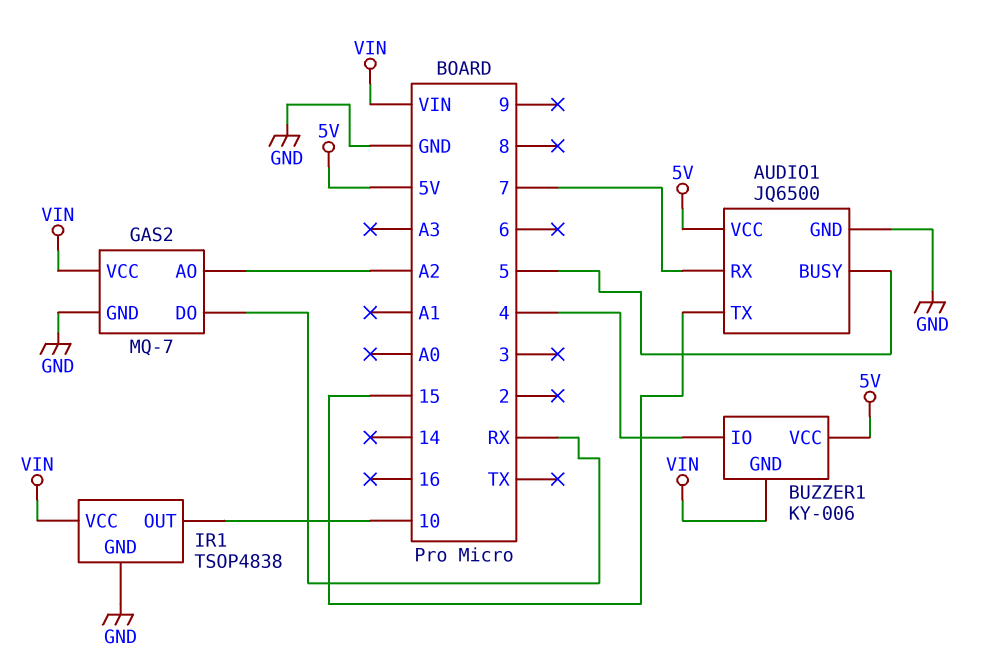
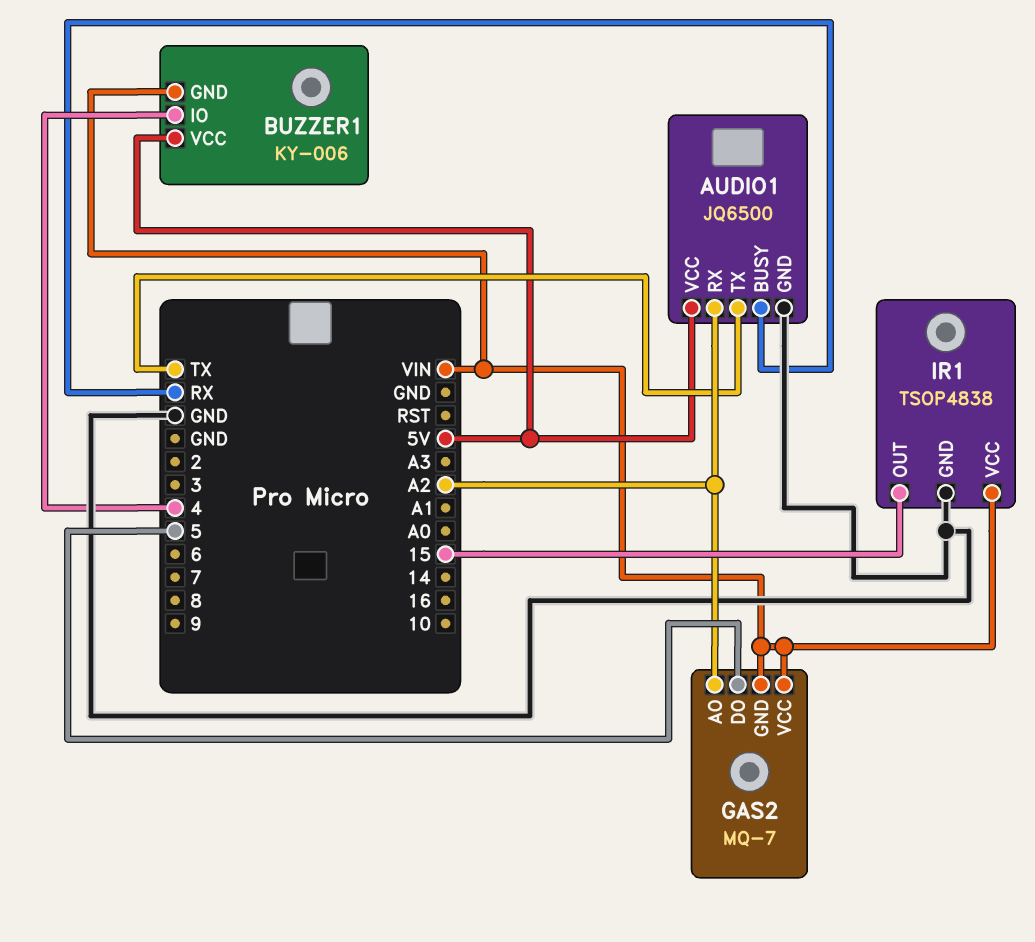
AUDIO1 pin BUSY: 5 -> RX
AUDIO1 pin RX: 7 -> A2
AUDIO1 pin TX: 15 -> TX
GAS2 pin DO: RX -> 5
GAS2 pin GND: GND -> VIN
IR1 pin OUT: 10 -> 15

